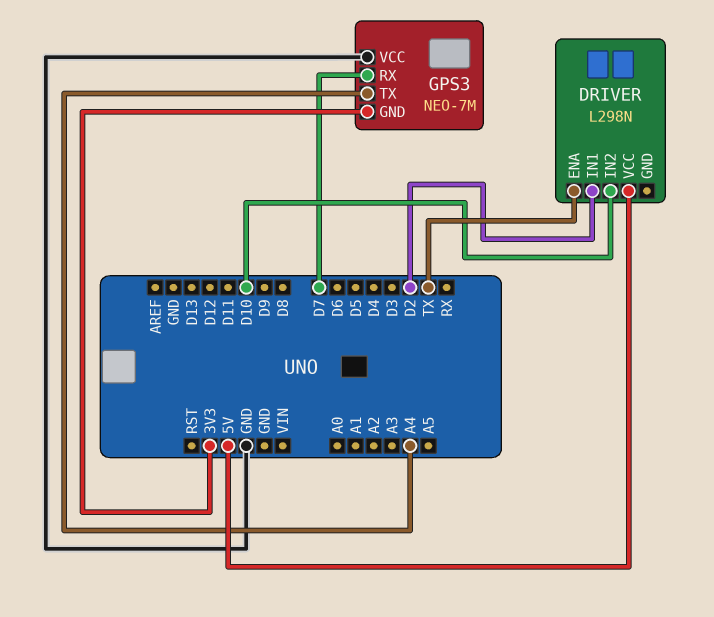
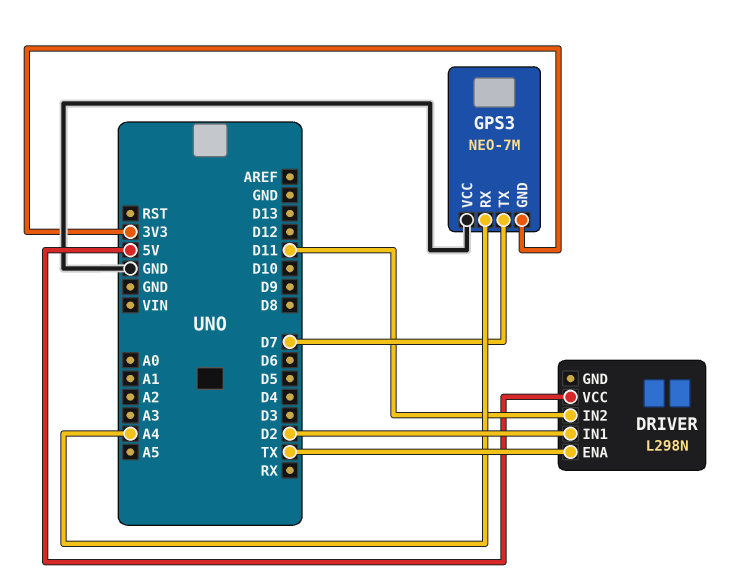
DRIVER pin IN2: D10 -> D11
GPS3 pin RX: D7 -> A4
GPS3 pin TX: A4 -> D7

